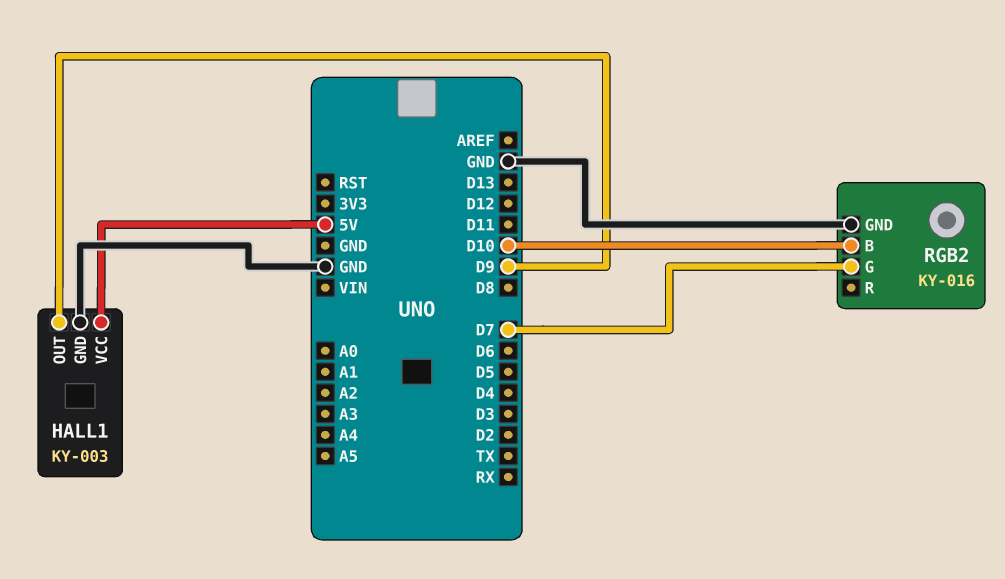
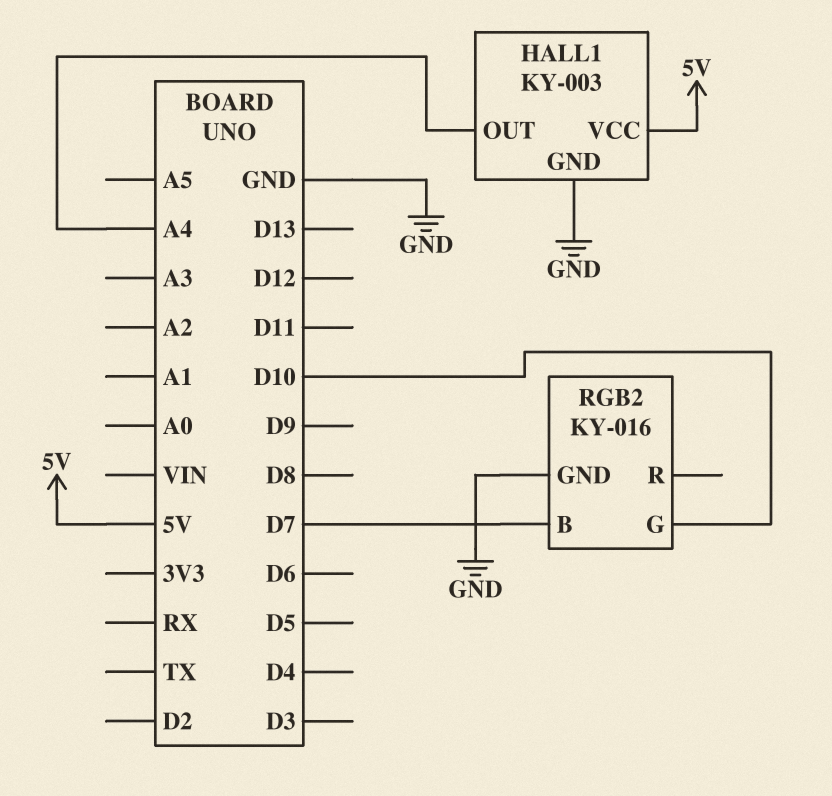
HALL1 pin OUT: D9 -> A4
RGB2 pin B: D10 -> D7
RGB2 pin G: D7 -> D10

